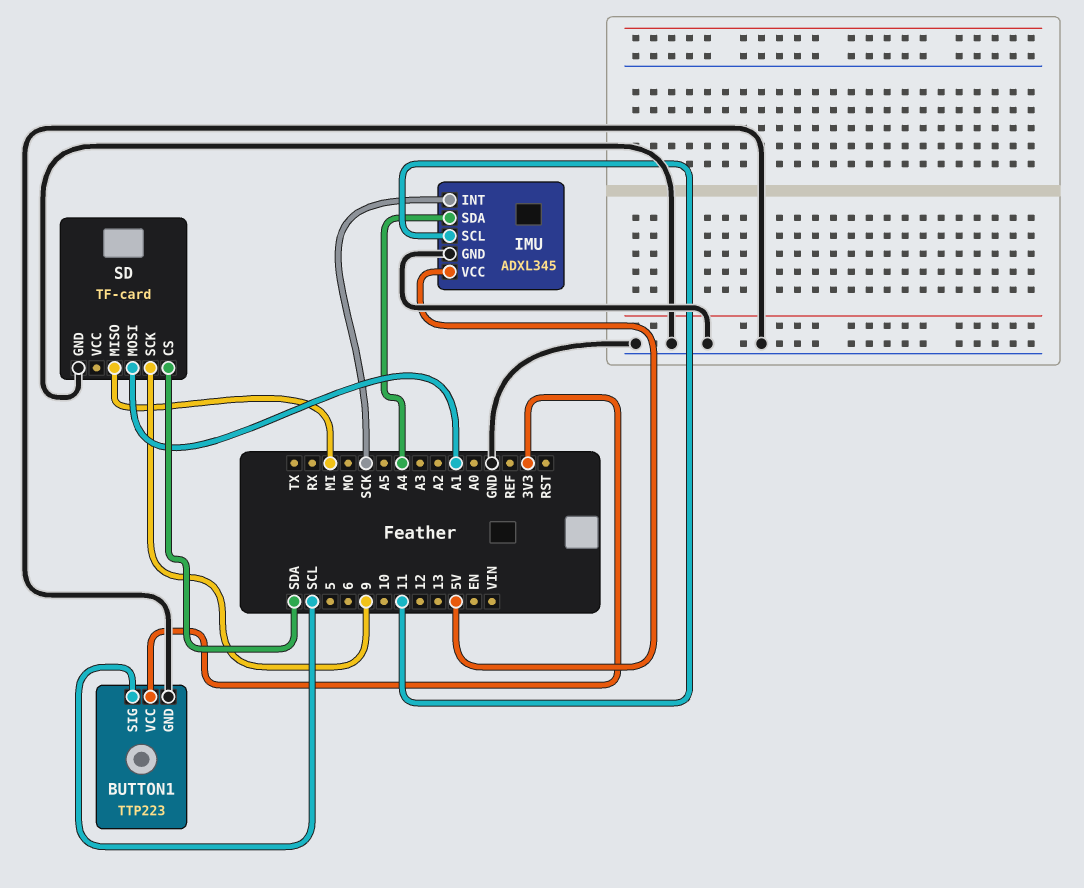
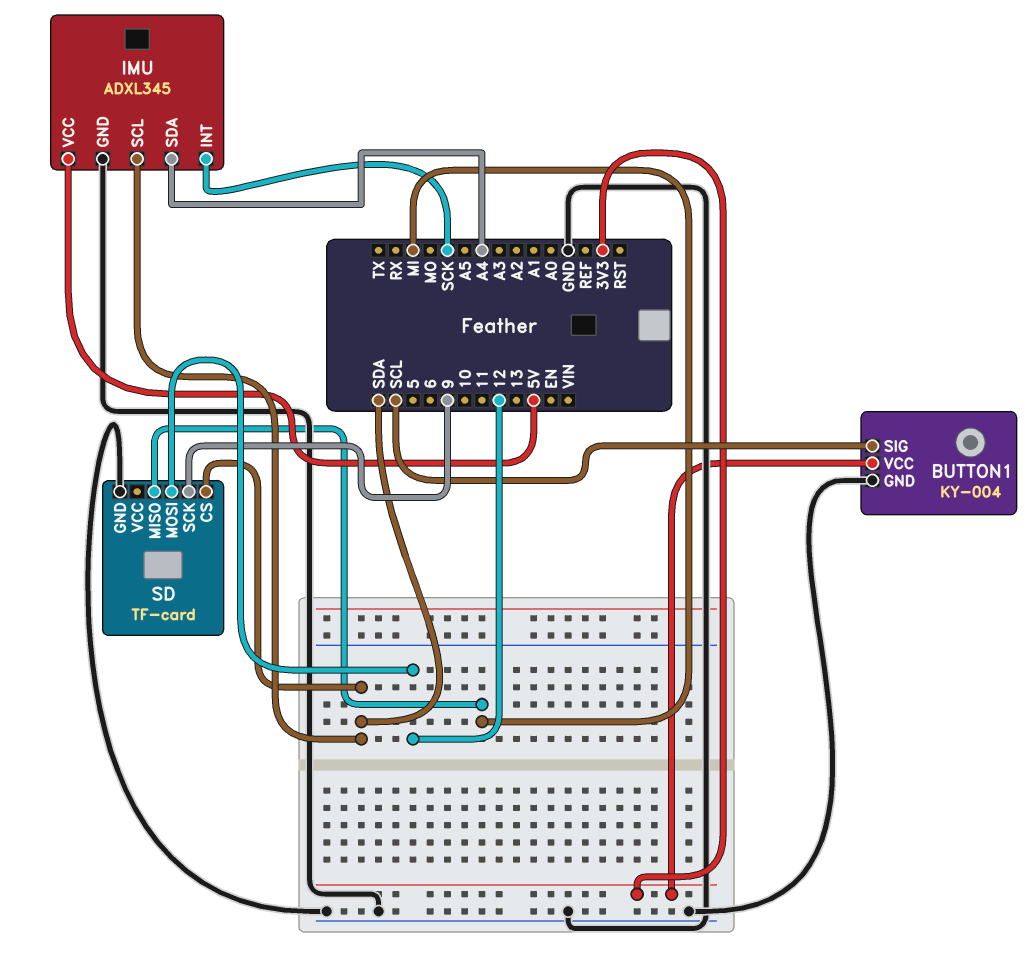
BUTTON1: TTP223 -> KY-004
IMU pin SCL: 11 -> SDA
SD pin MOSI: A1 -> 12

